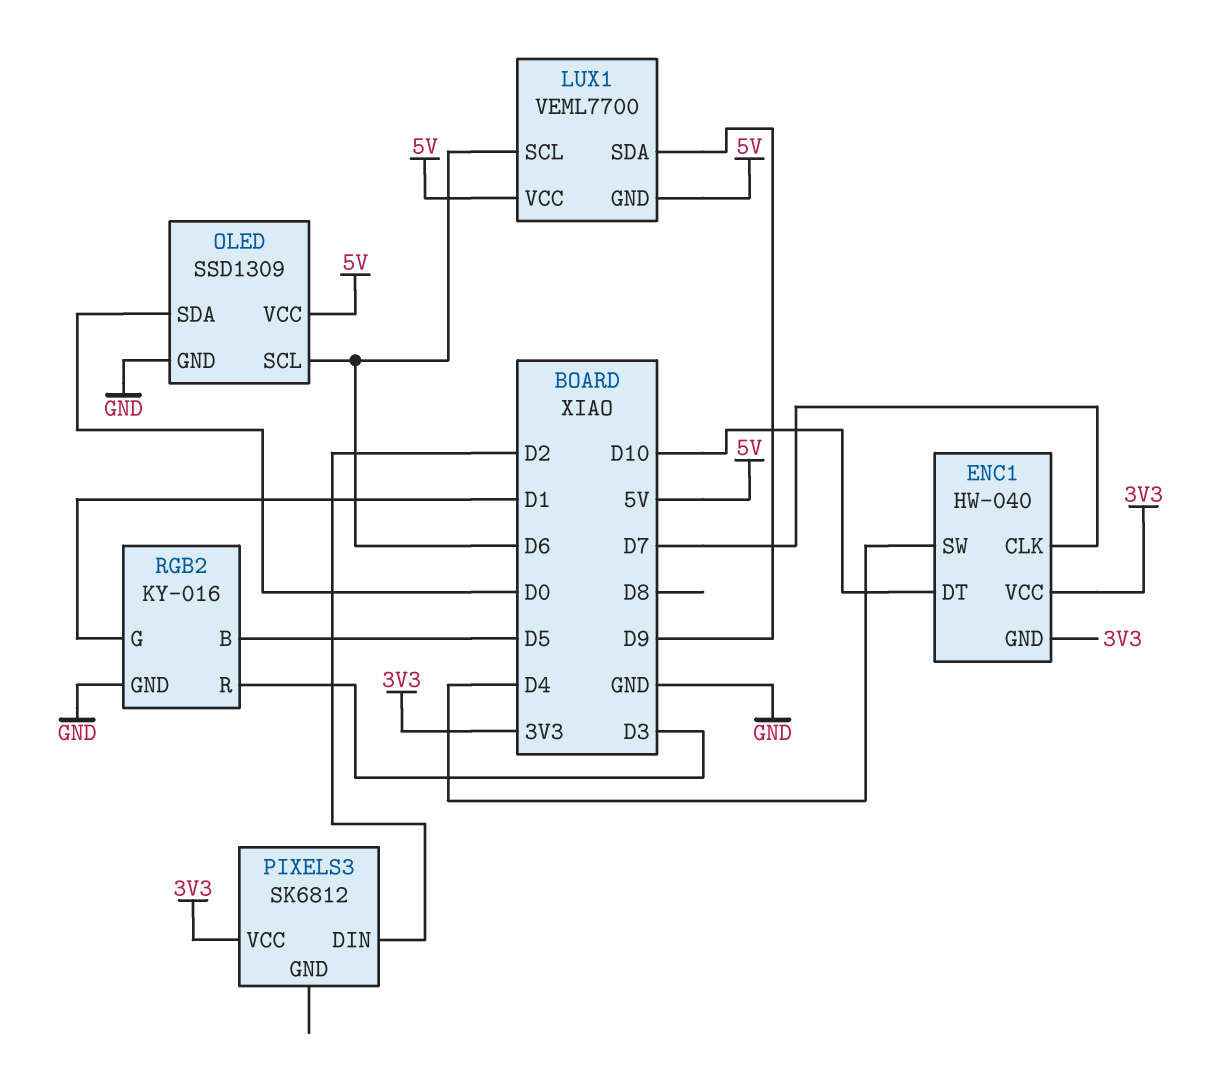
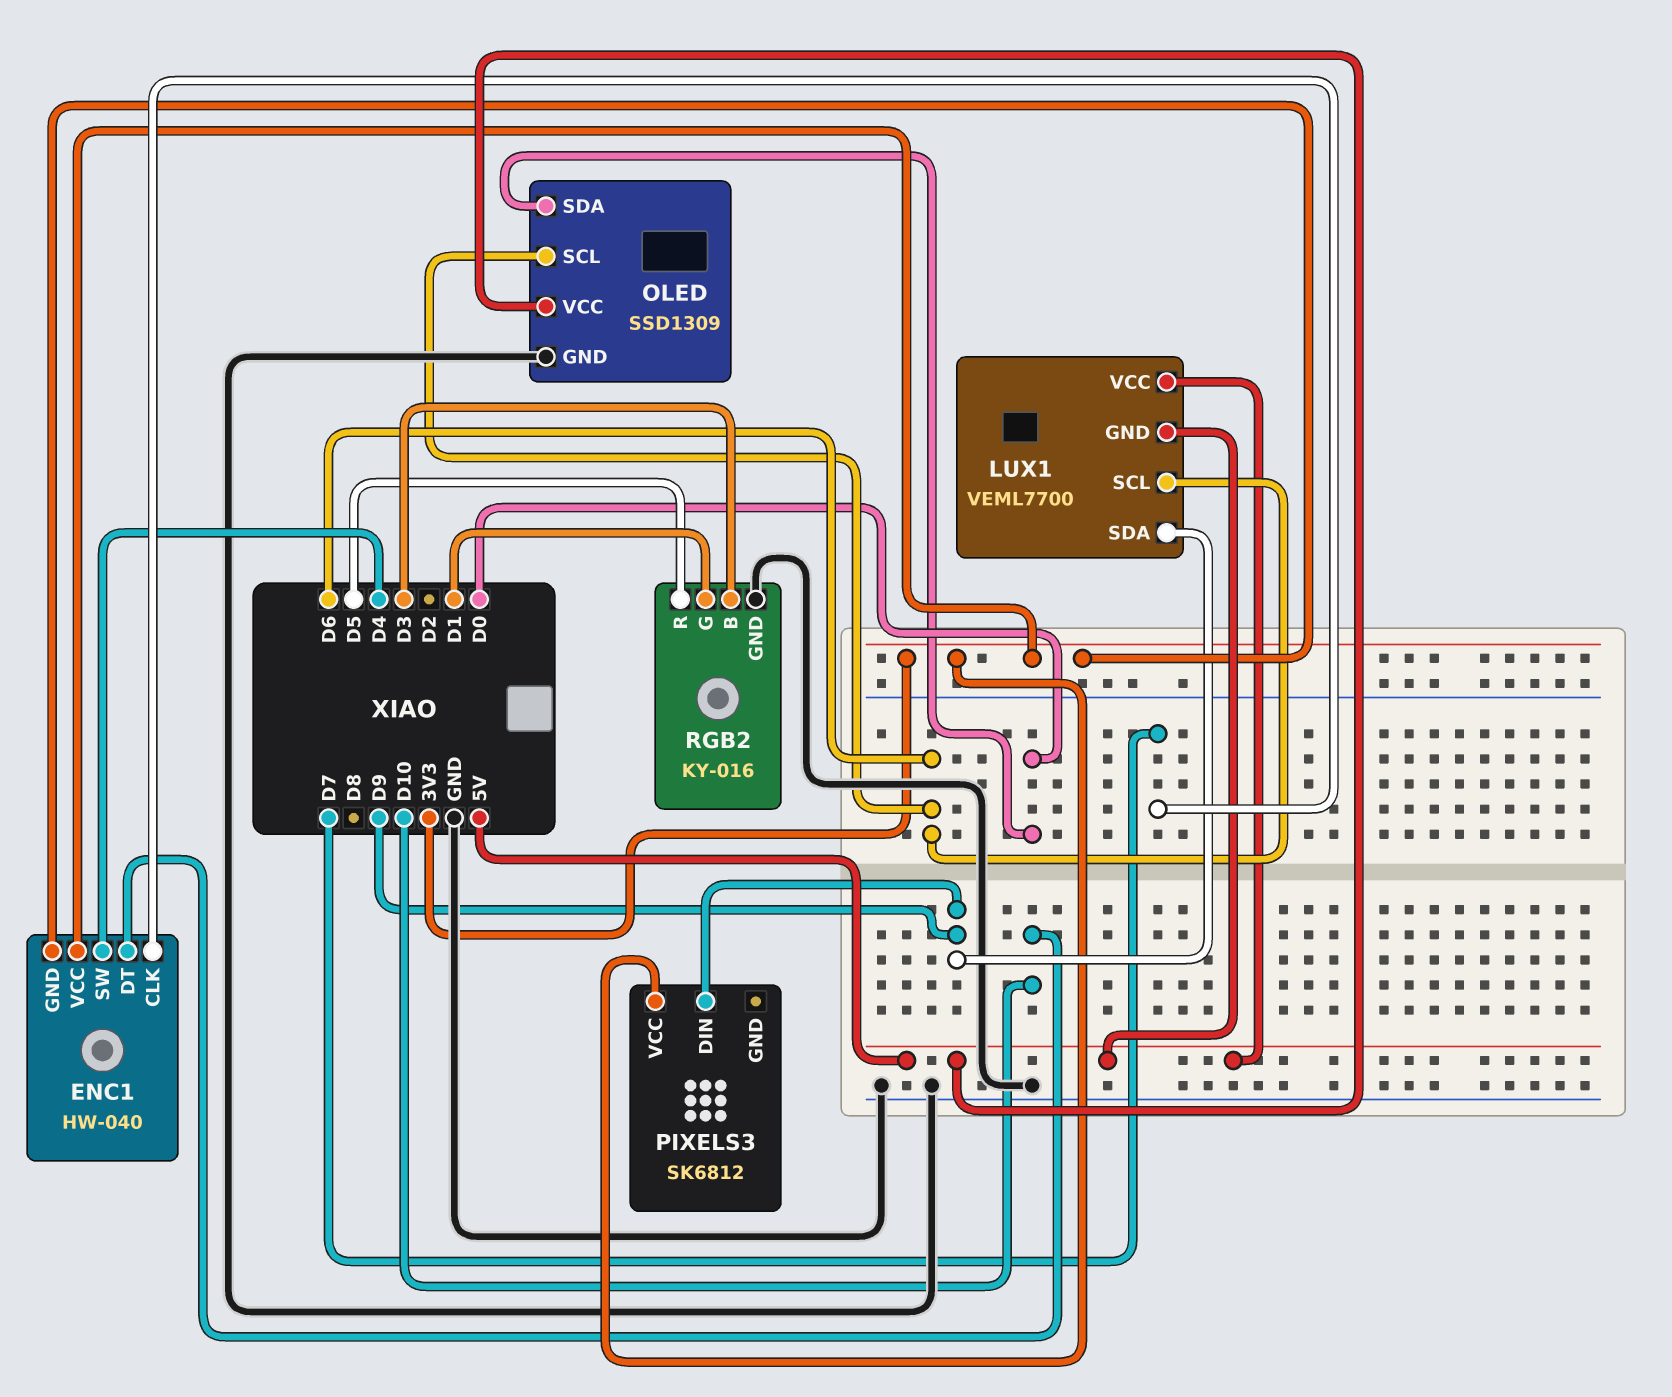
PIXELS3 pin DIN: D2 -> D9
RGB2 pin B: D5 -> D3
RGB2 pin R: D3 -> D5

